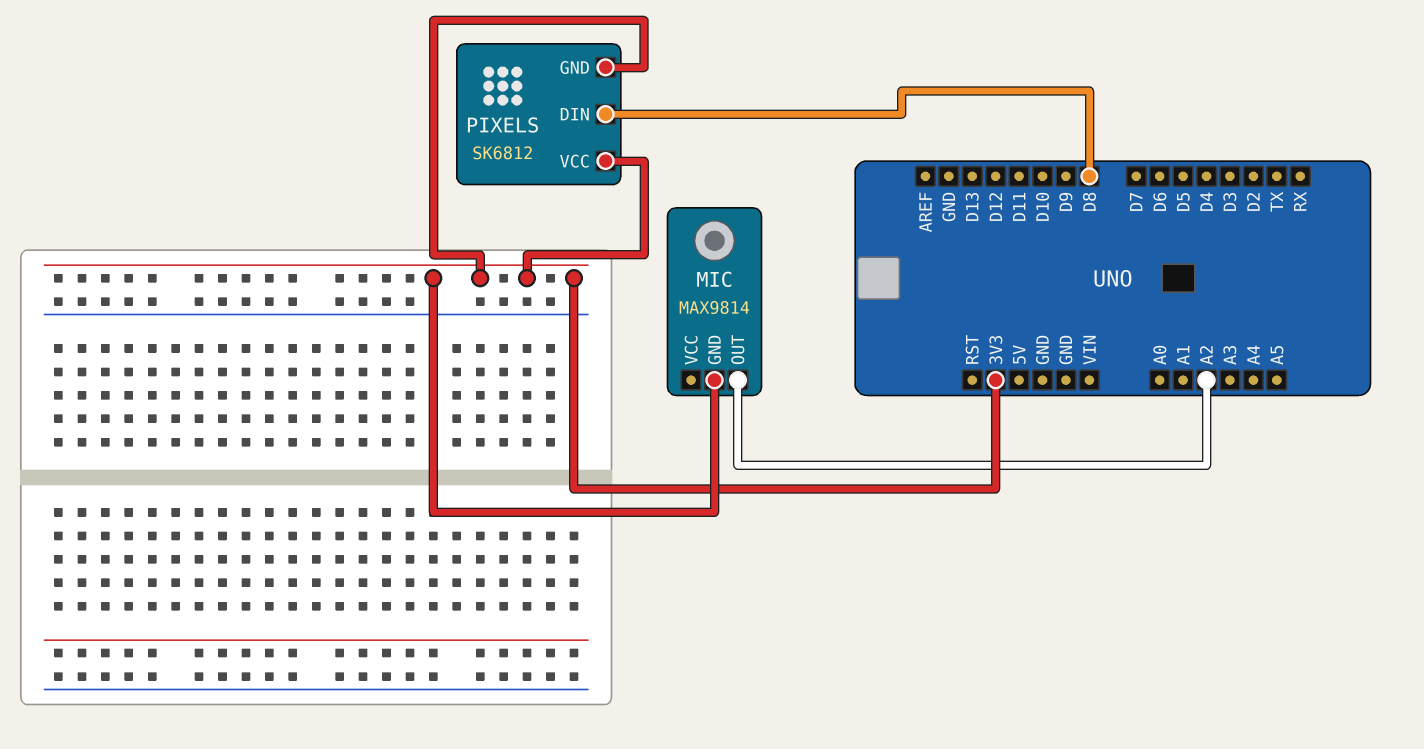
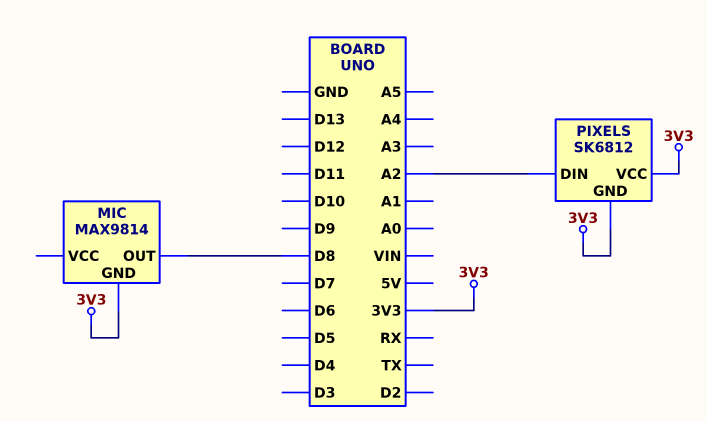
MIC pin OUT: A2 -> D8
PIXELS pin DIN: D8 -> A2

